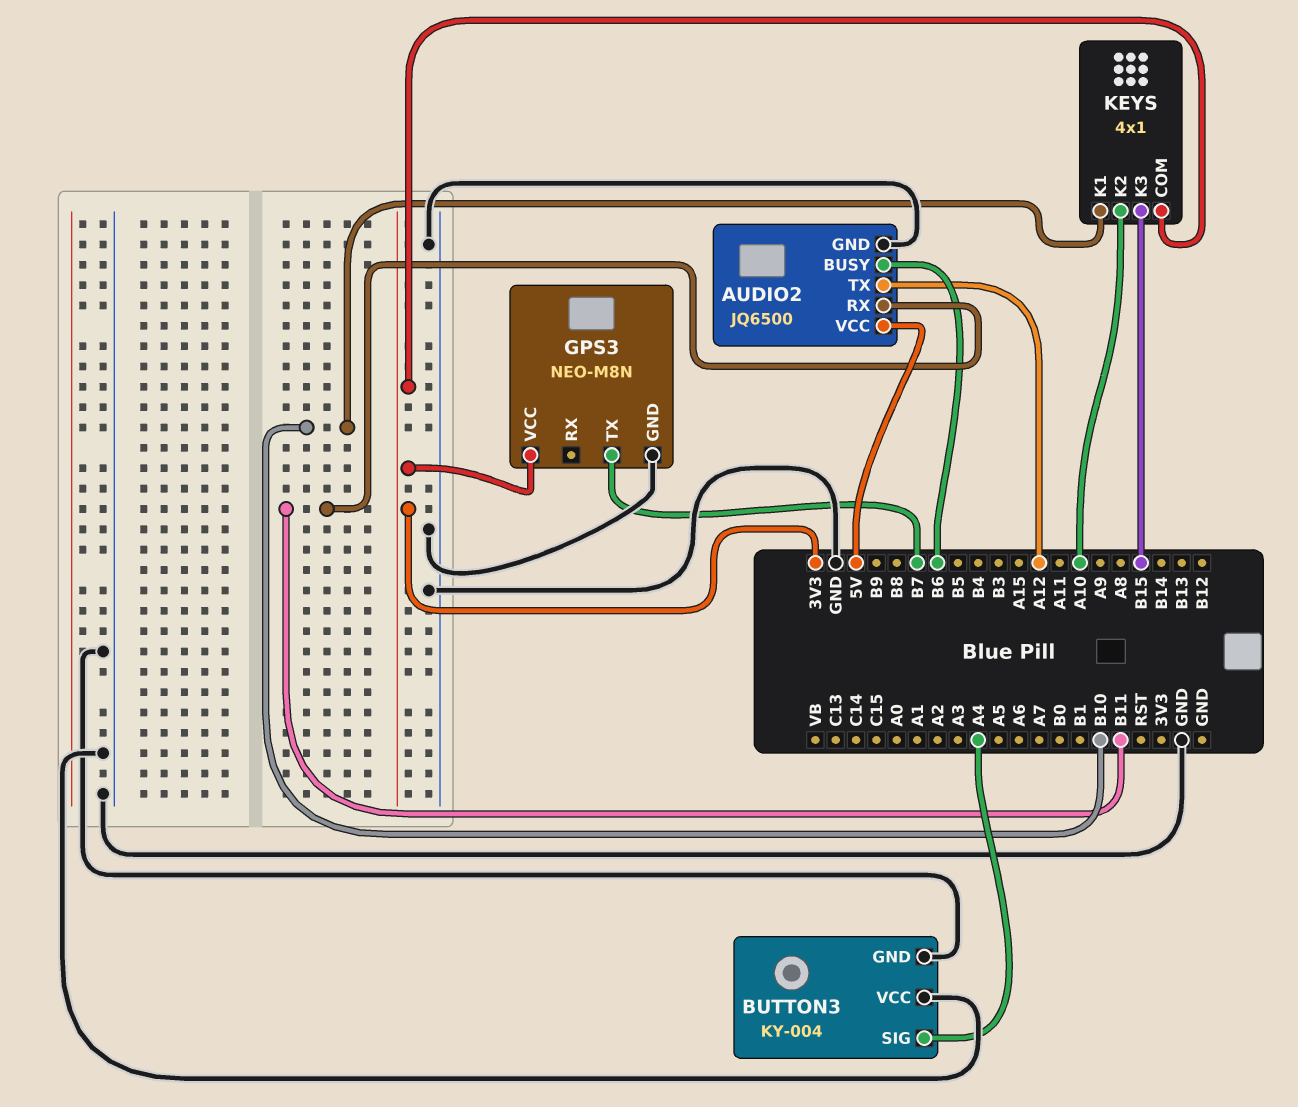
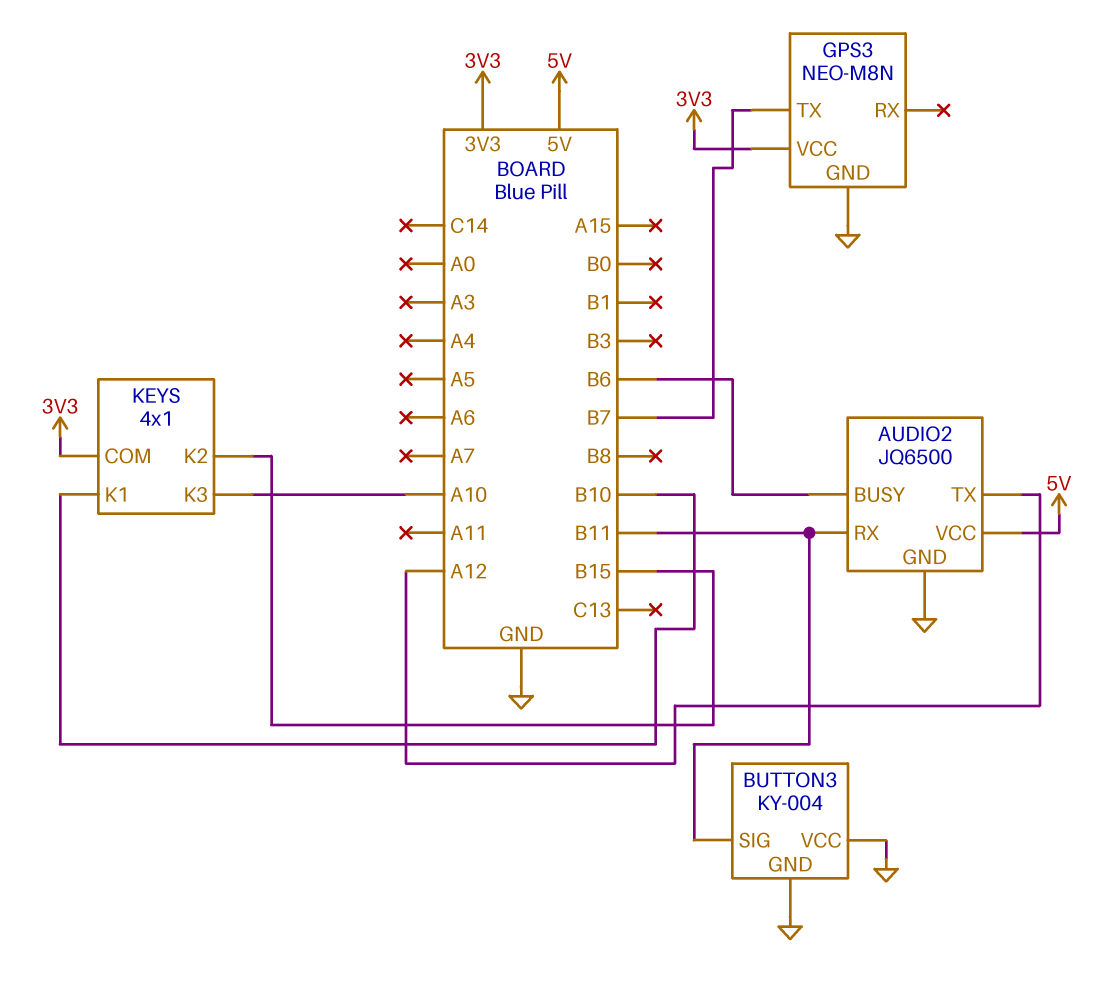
BUTTON3 pin SIG: A4 -> B11
KEYS pin K2: A10 -> B15
KEYS pin K3: B15 -> A10

